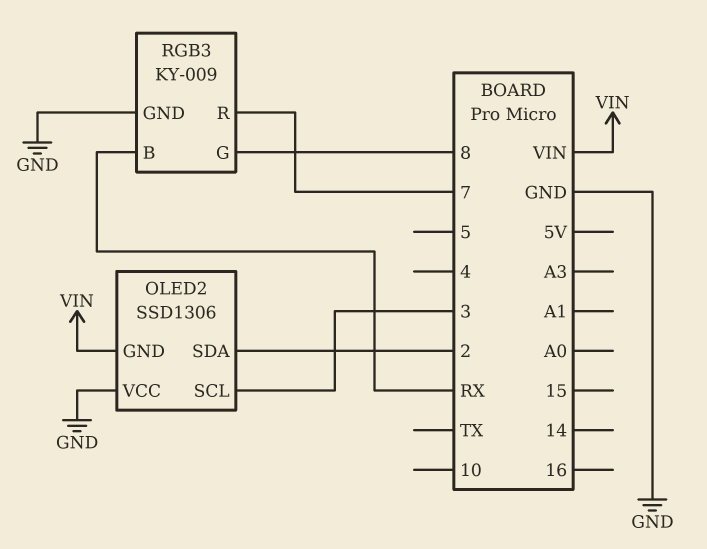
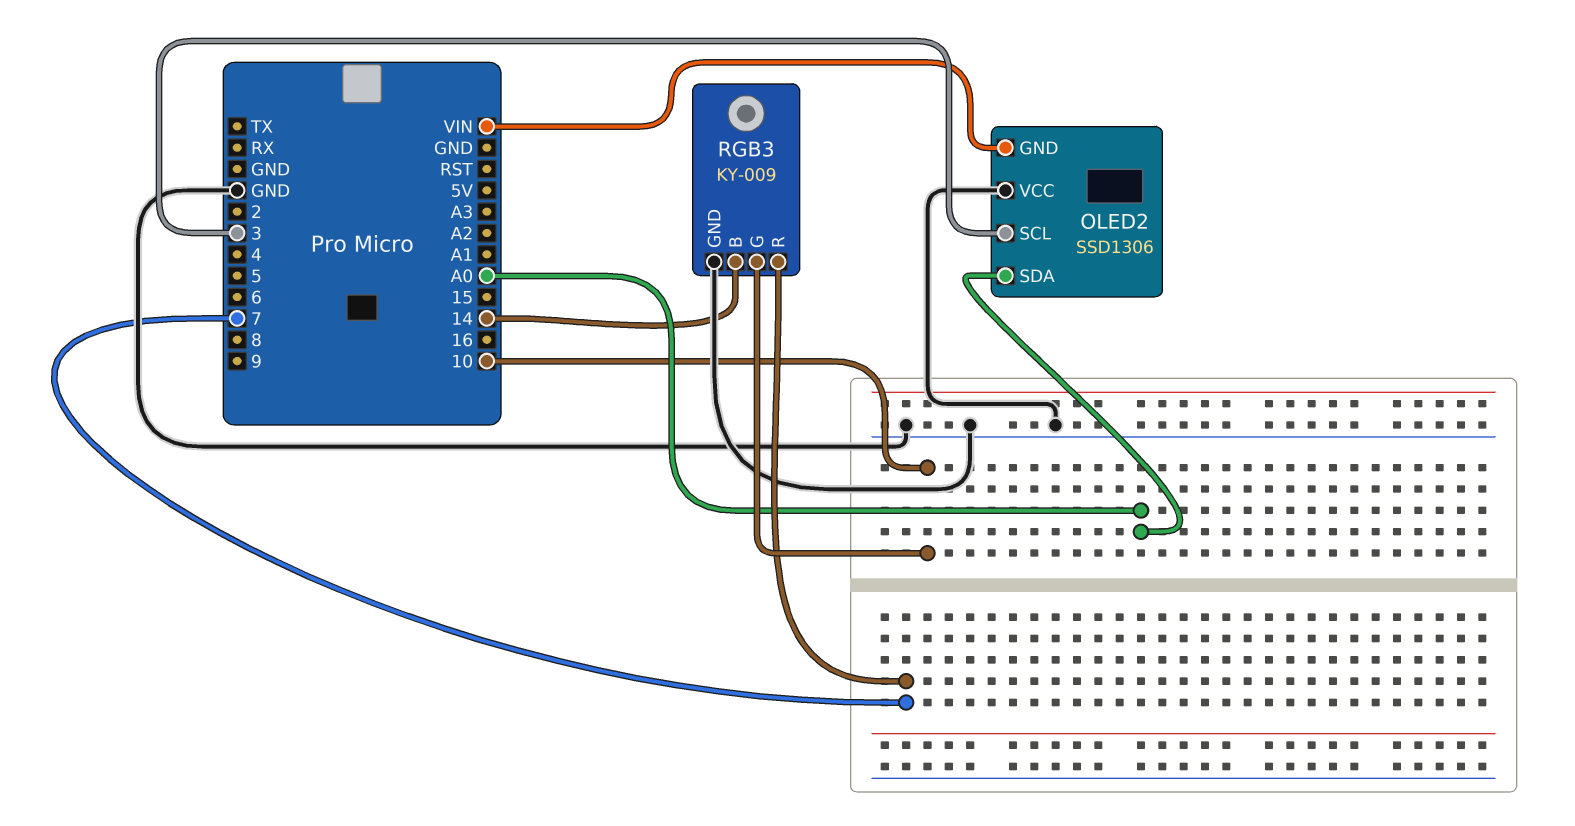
OLED2 pin SDA: 2 -> A0
RGB3 pin B: RX -> 14
RGB3 pin G: 8 -> 10

